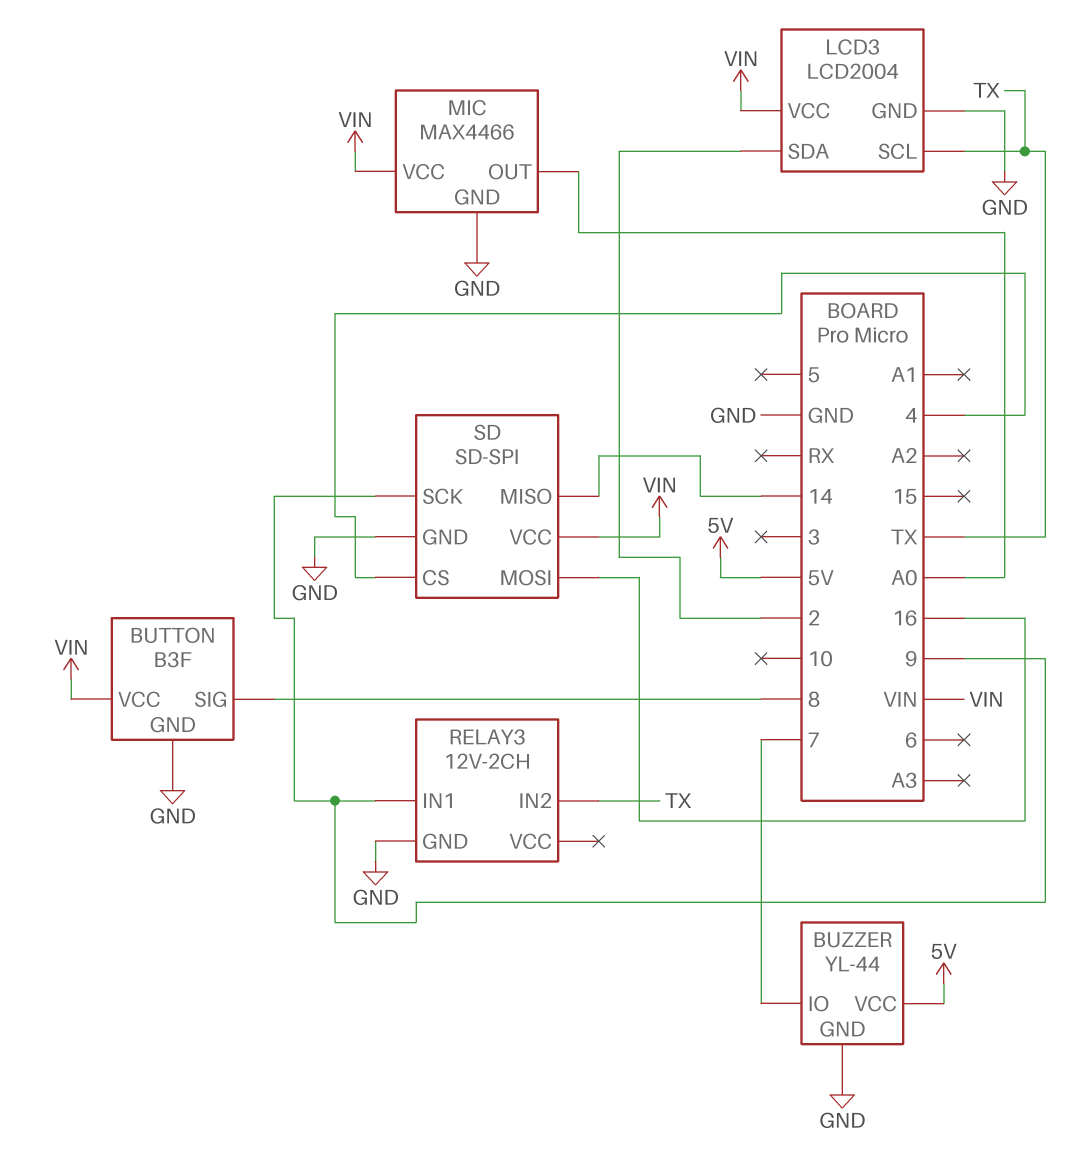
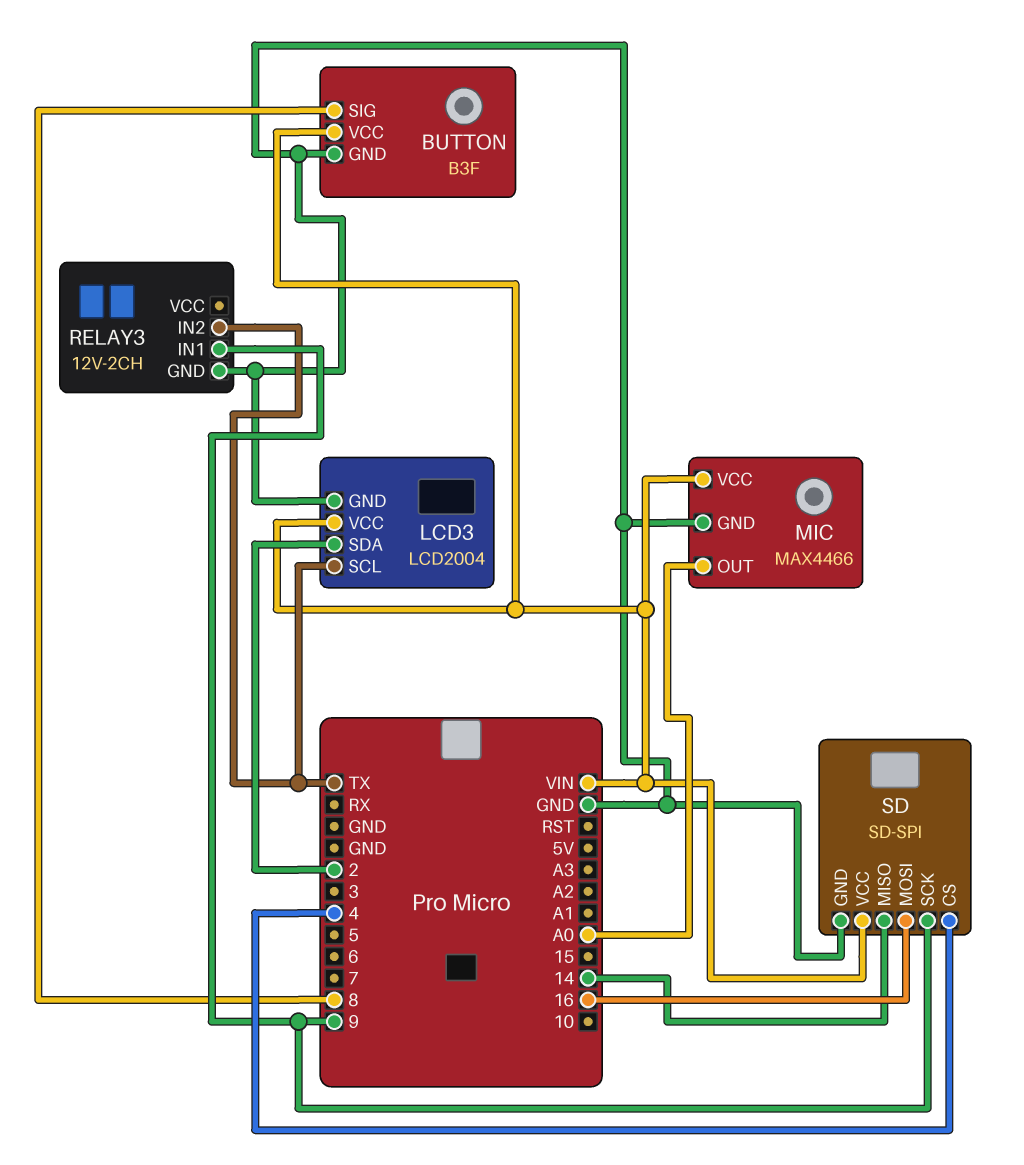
BUZZER: YL-44 -> none
BUZZER pin GND: GND -> none
BUZZER pin IO: 7 -> none
BUZZER pin VCC: 5V -> none

